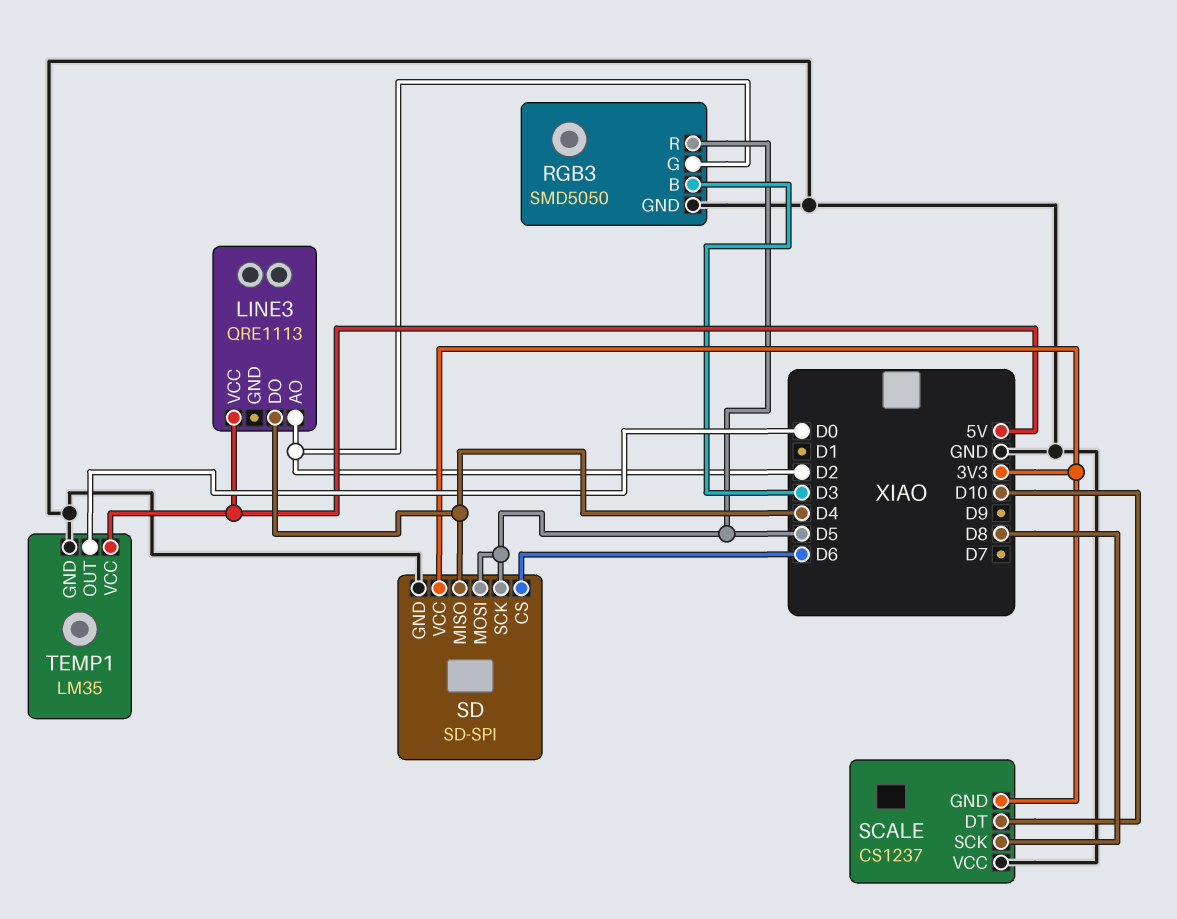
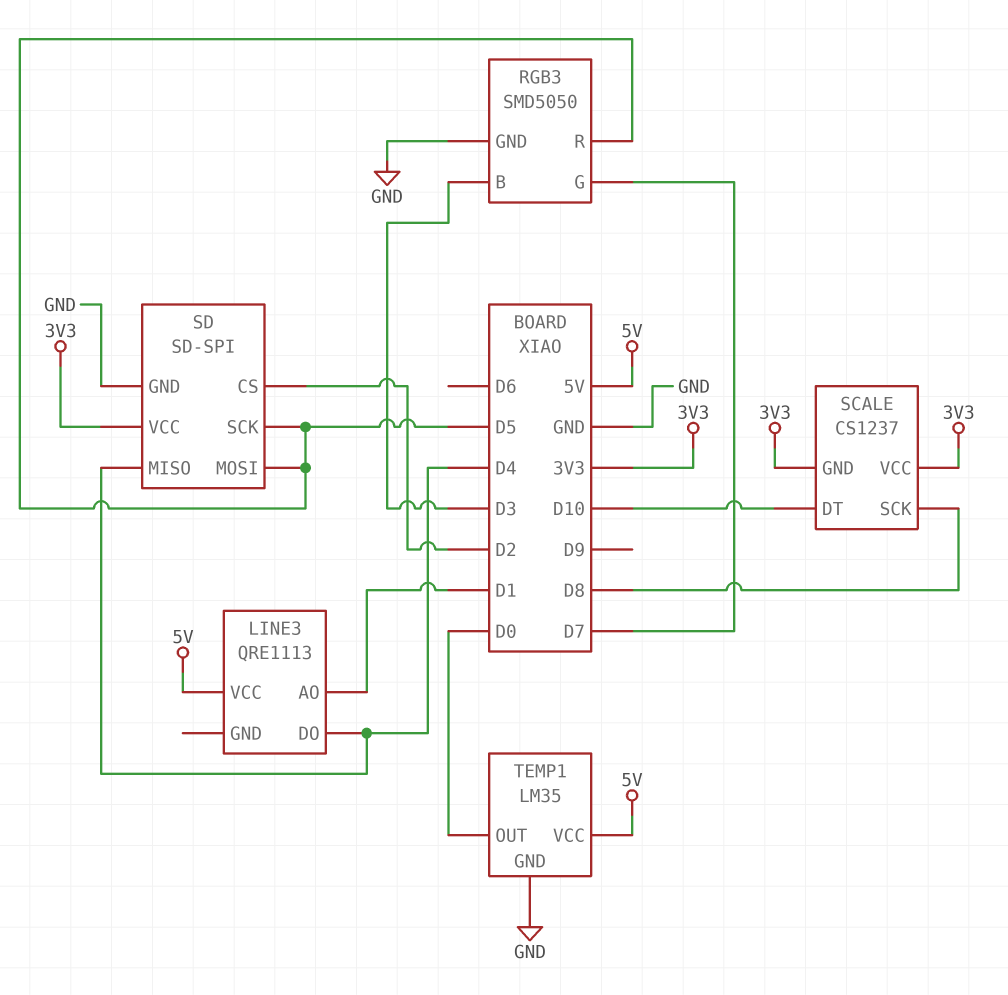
LINE3 pin AO: D2 -> D1
RGB3 pin G: D2 -> D7
SCALE pin VCC: GND -> 3V3
SD pin CS: D6 -> D2

